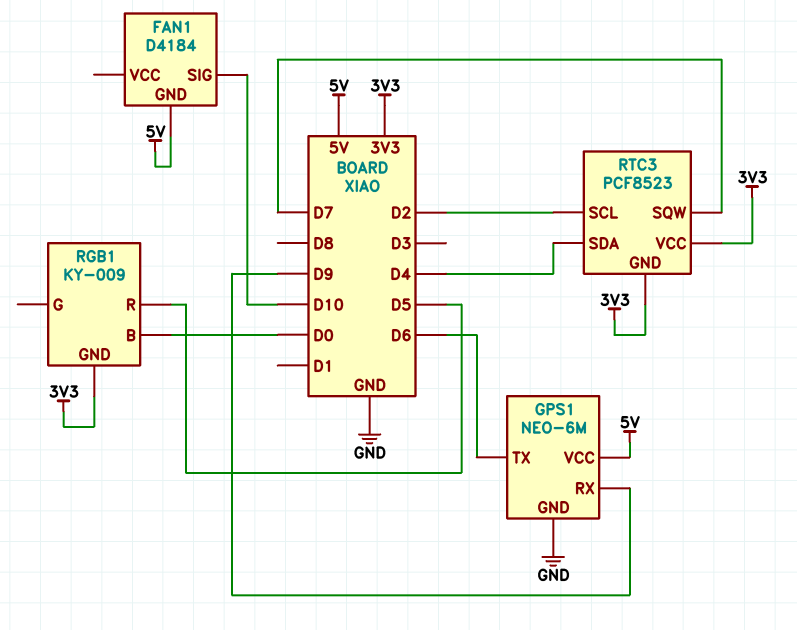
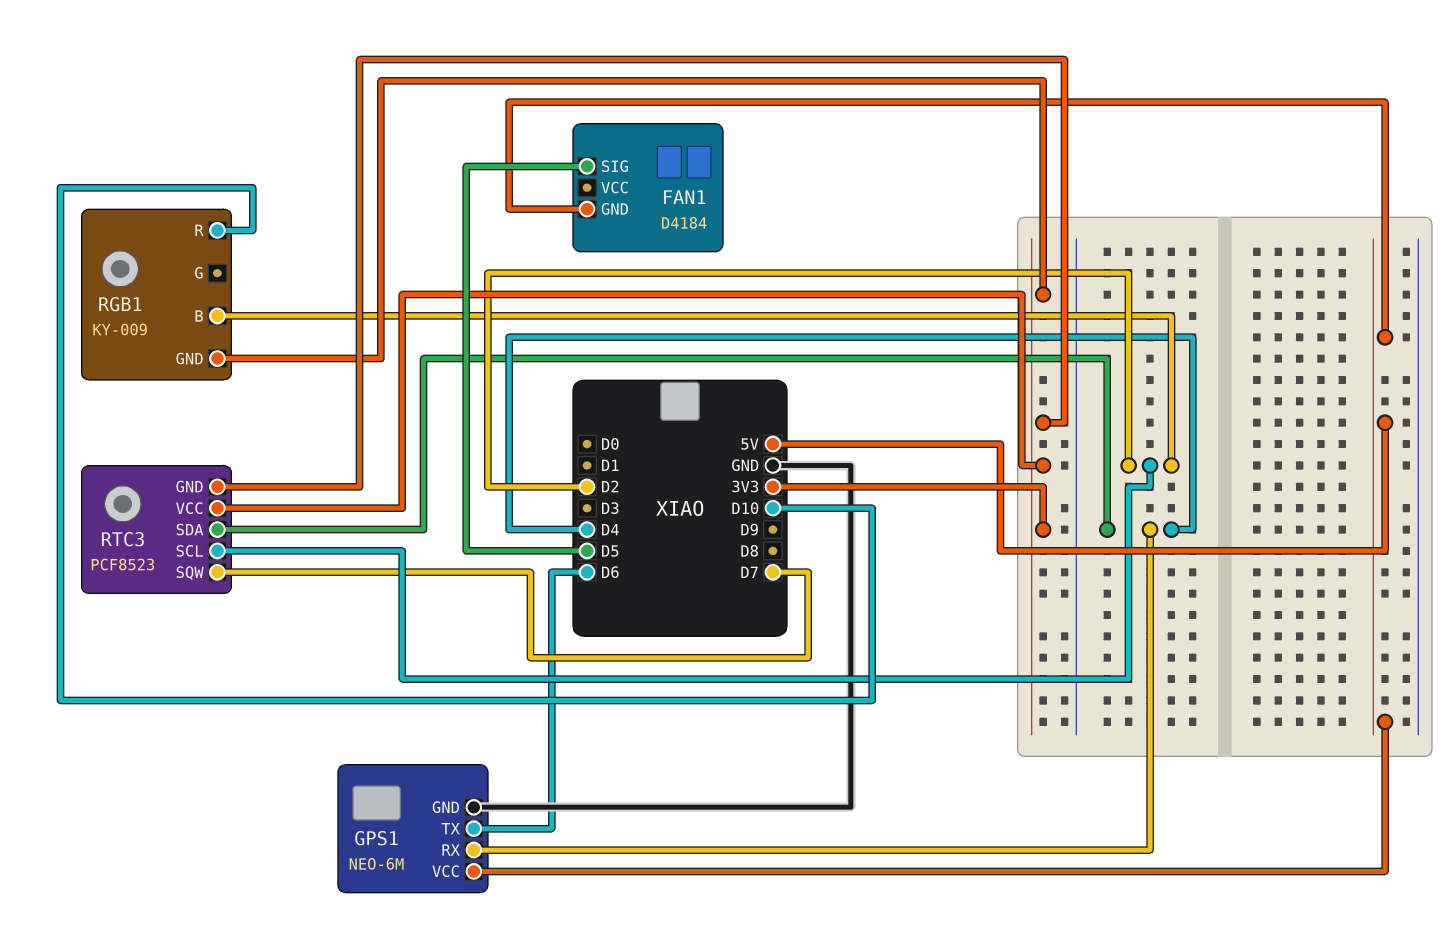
FAN1 pin SIG: D10 -> D5
GPS1 pin RX: D9 -> D4
RGB1 pin B: D0 -> D2
RGB1 pin R: D5 -> D10

